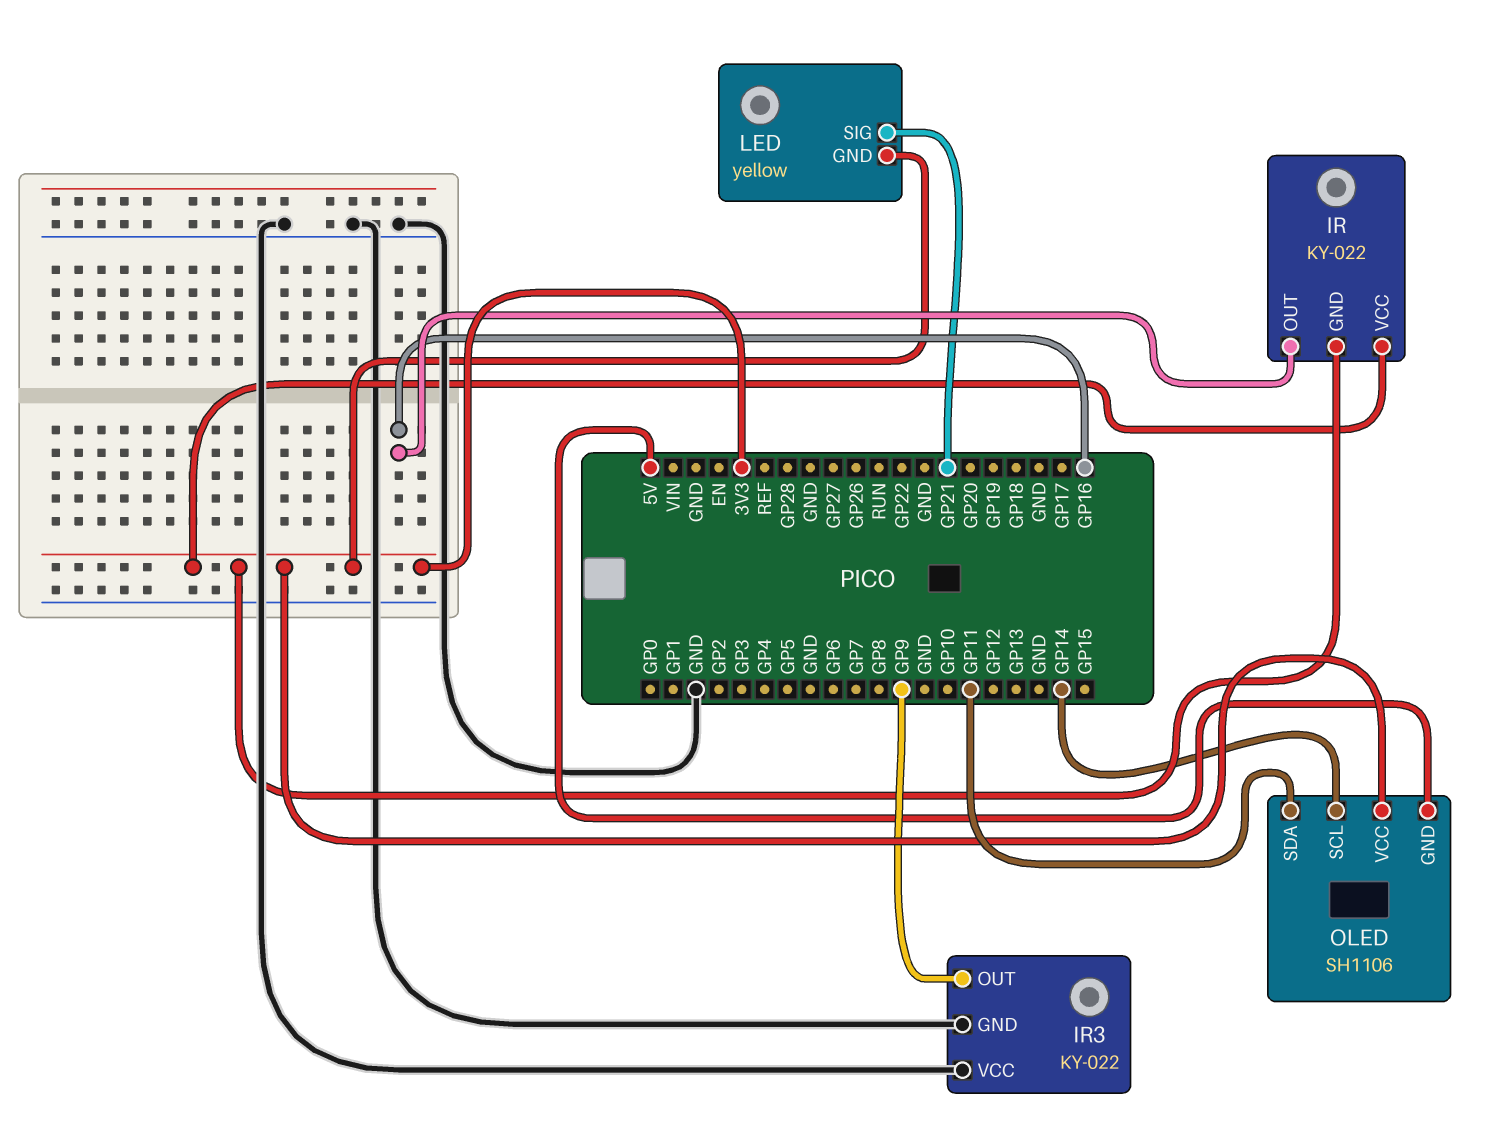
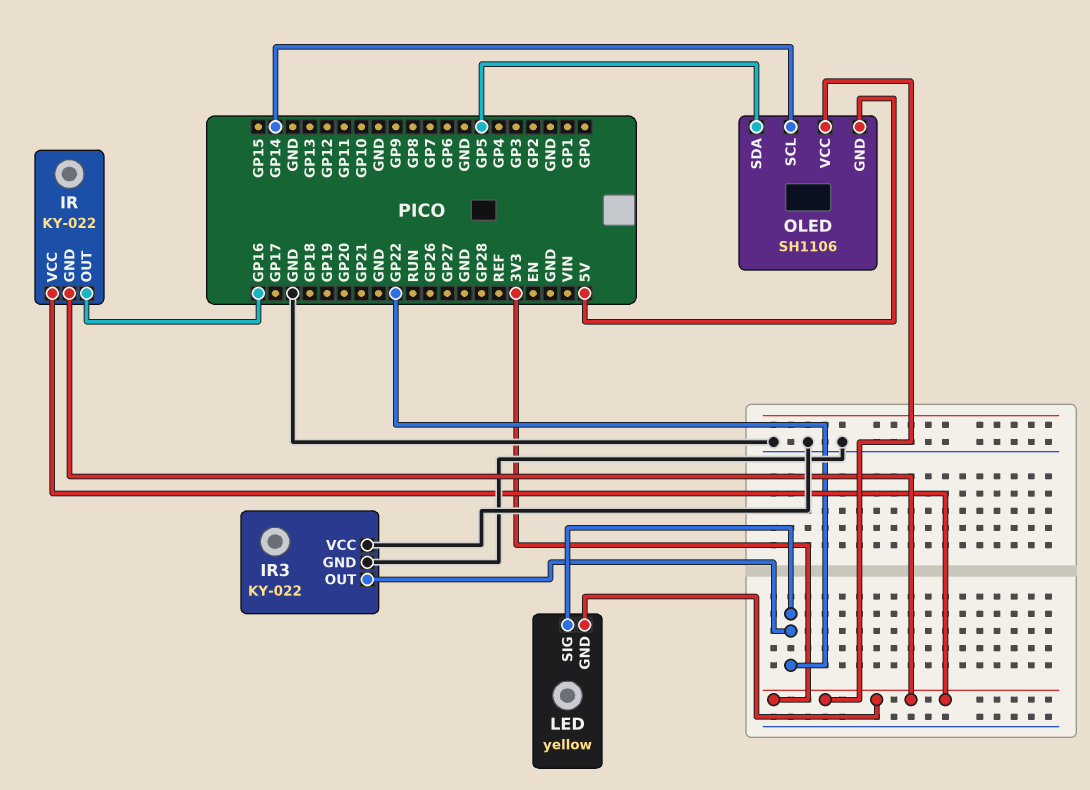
IR3 pin OUT: GP9 -> GP22
LED pin SIG: GP21 -> GP22
OLED pin SDA: GP11 -> GP5

